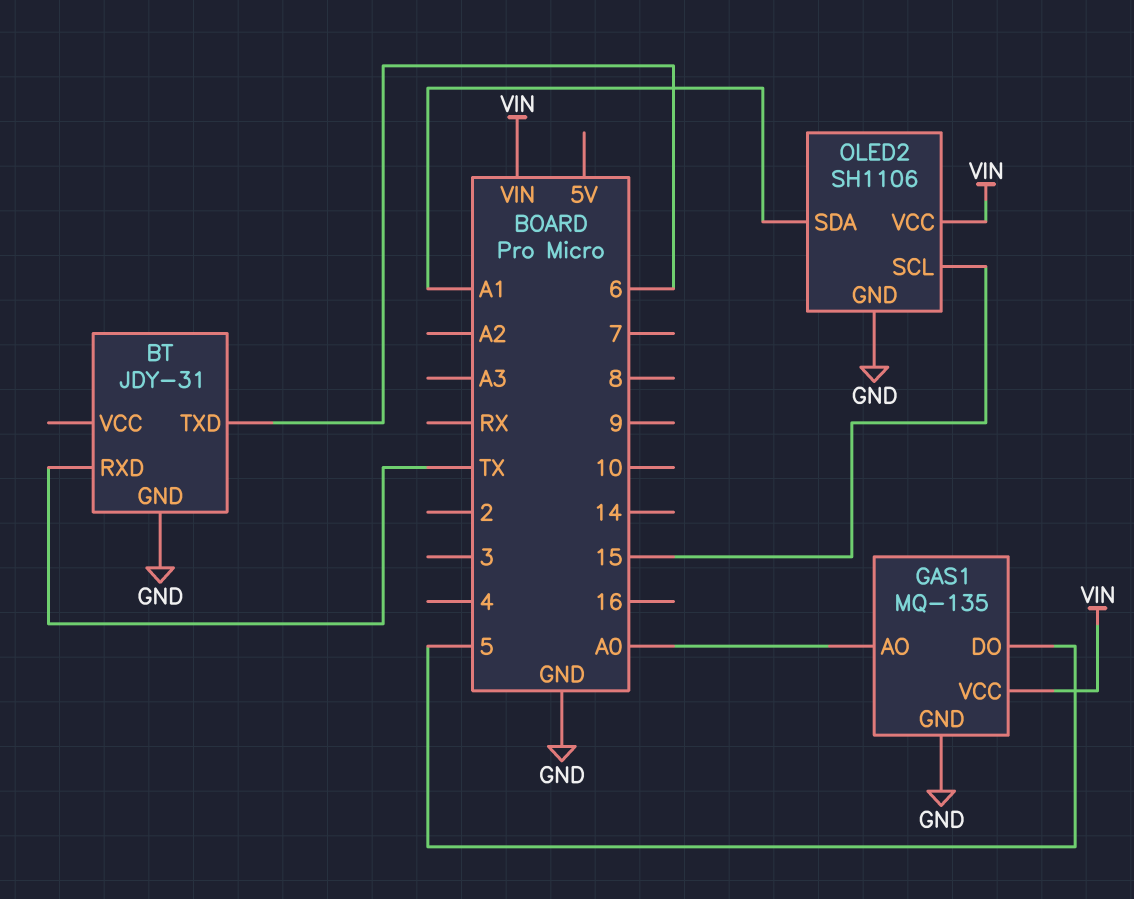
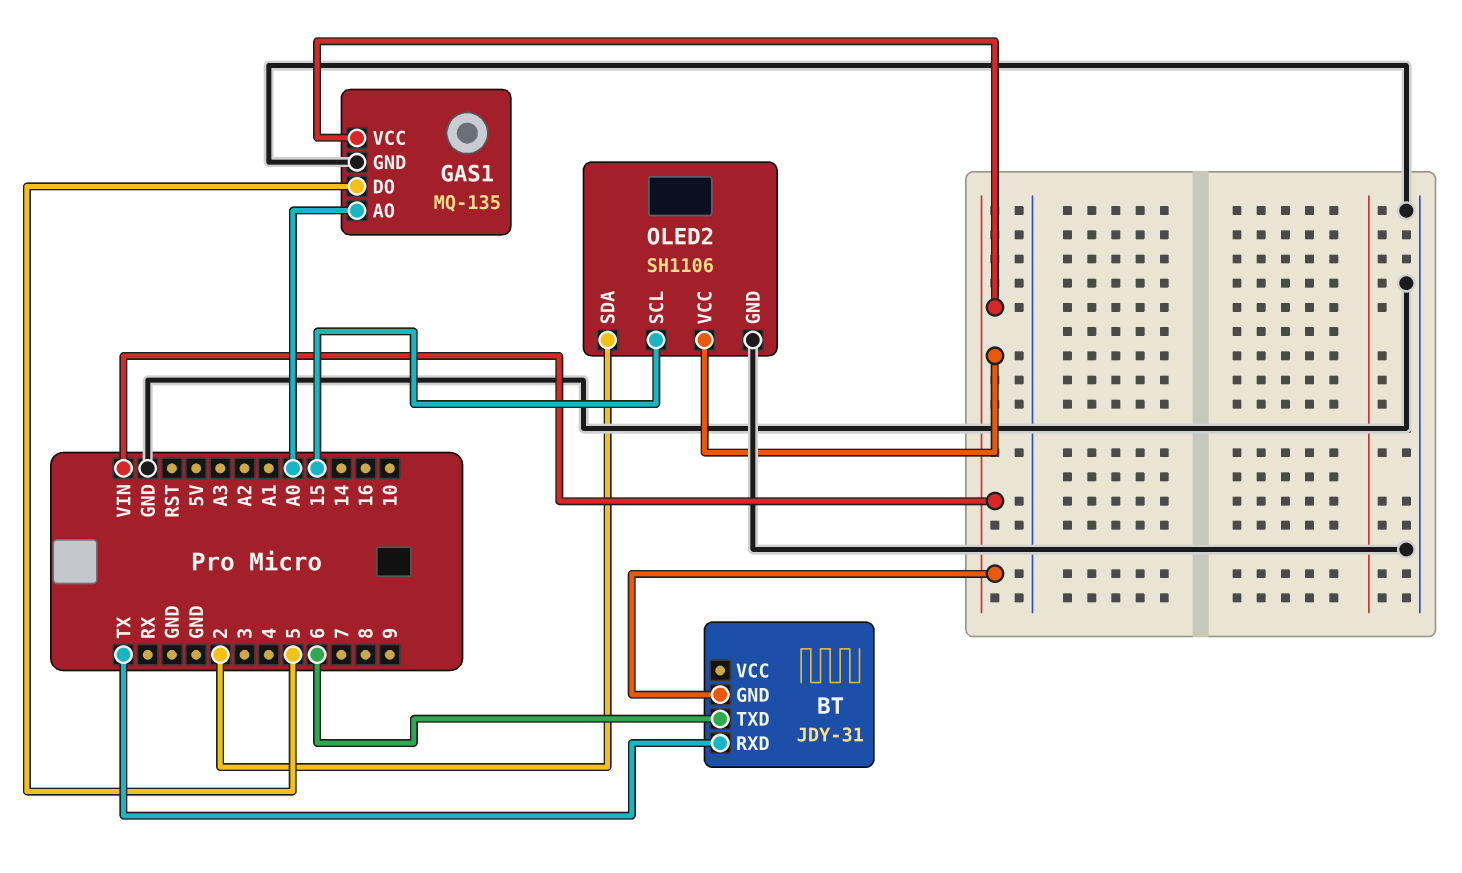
BT pin GND: GND -> VIN
OLED2 pin SDA: A1 -> 2

